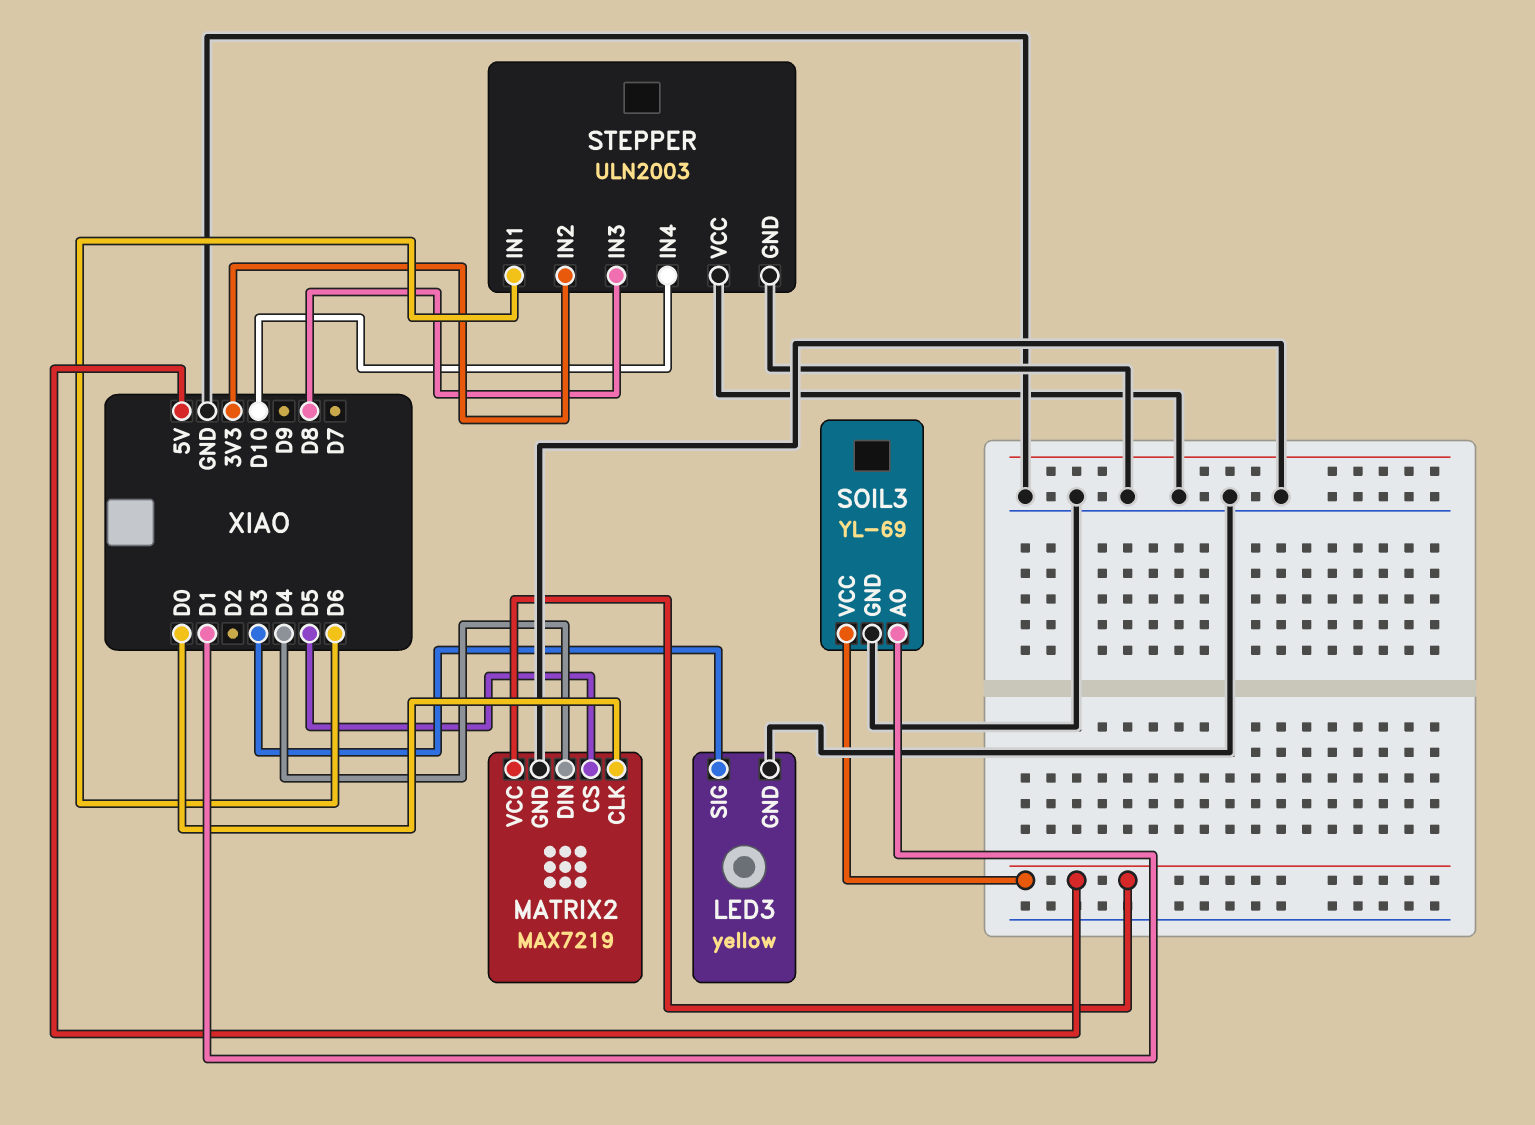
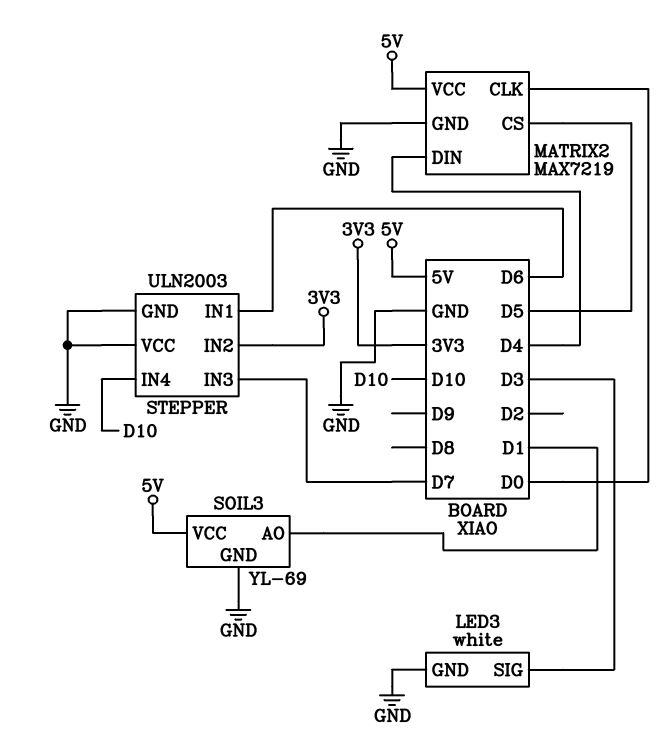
LED3: yellow -> white
STEPPER pin IN3: D8 -> D7

